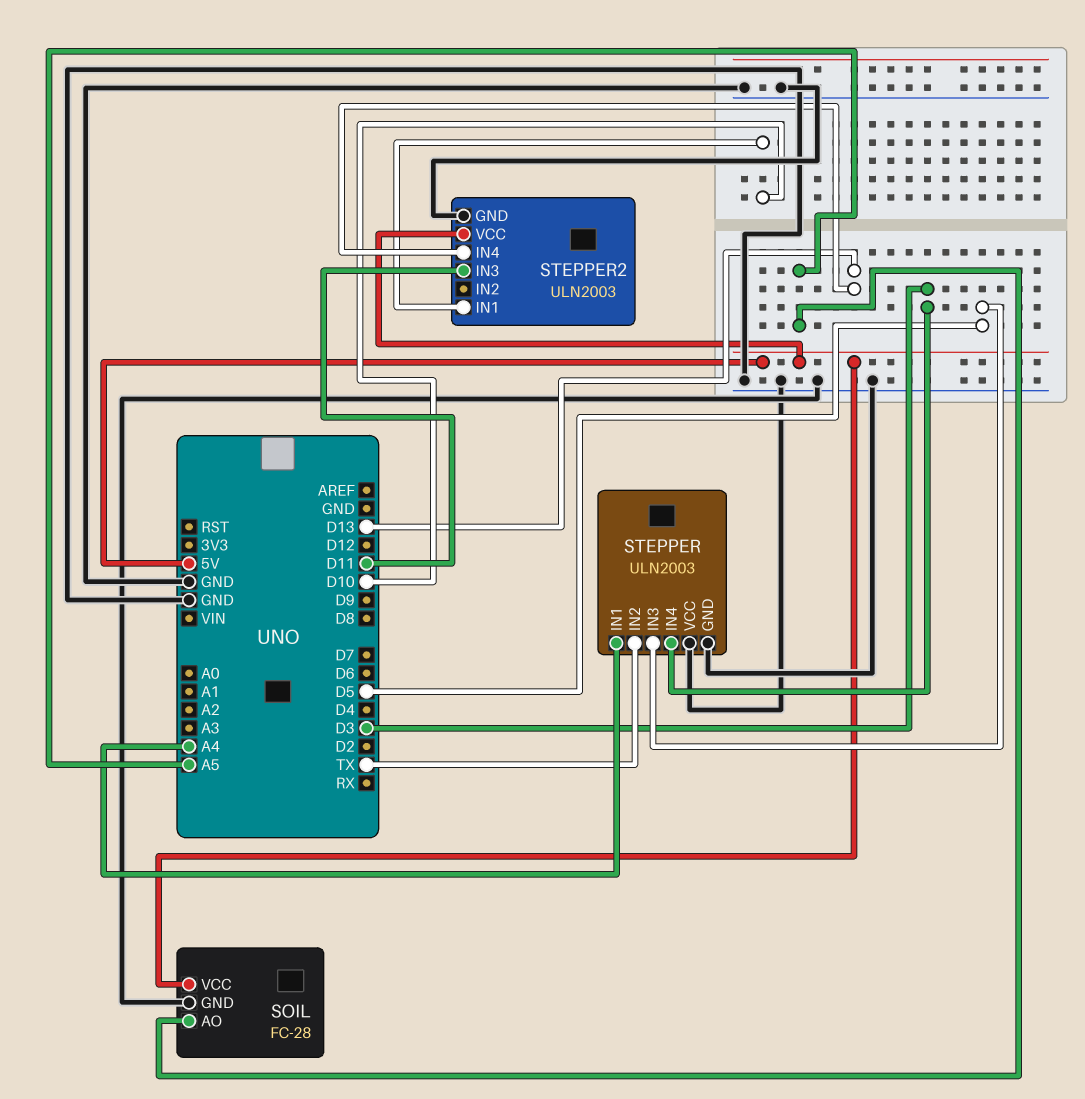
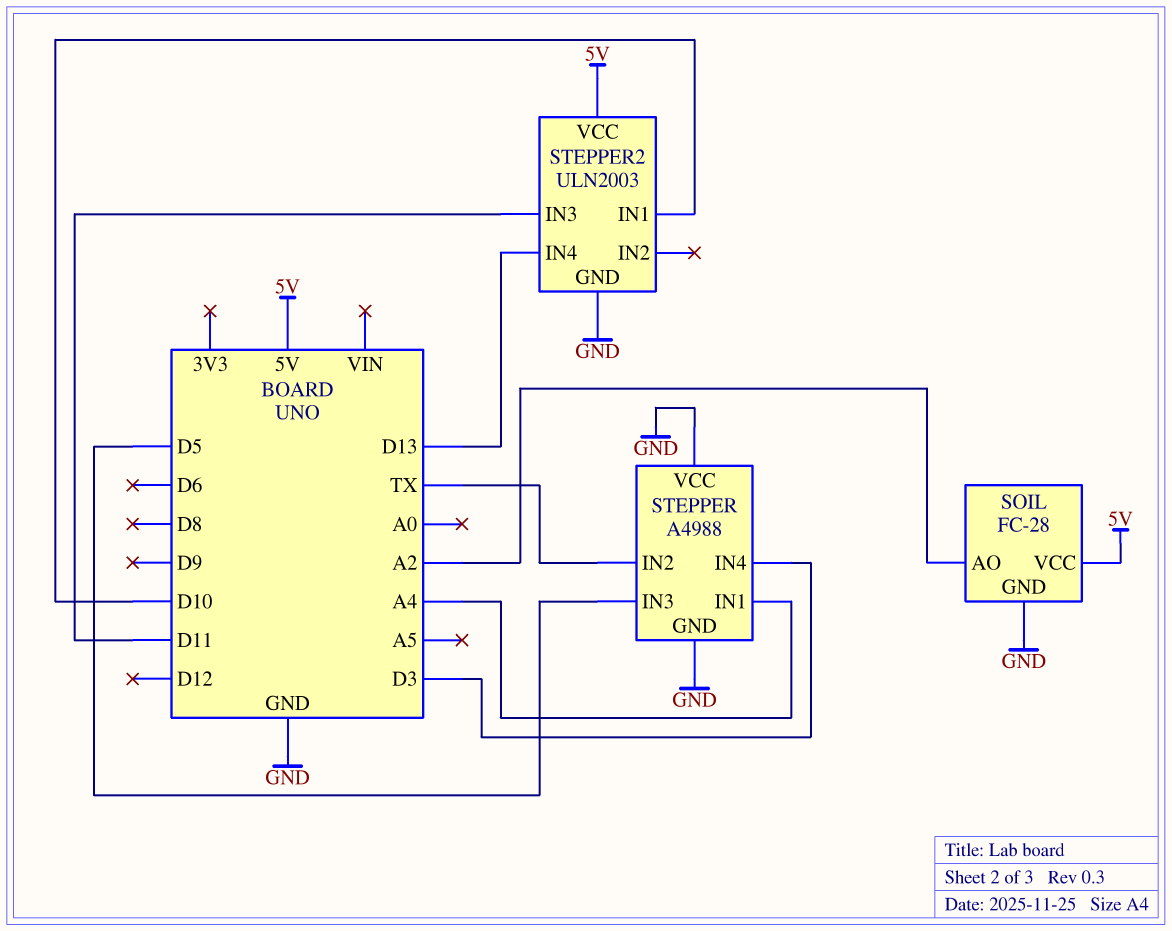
SOIL pin AO: A5 -> A2
STEPPER: ULN2003 -> A4988

